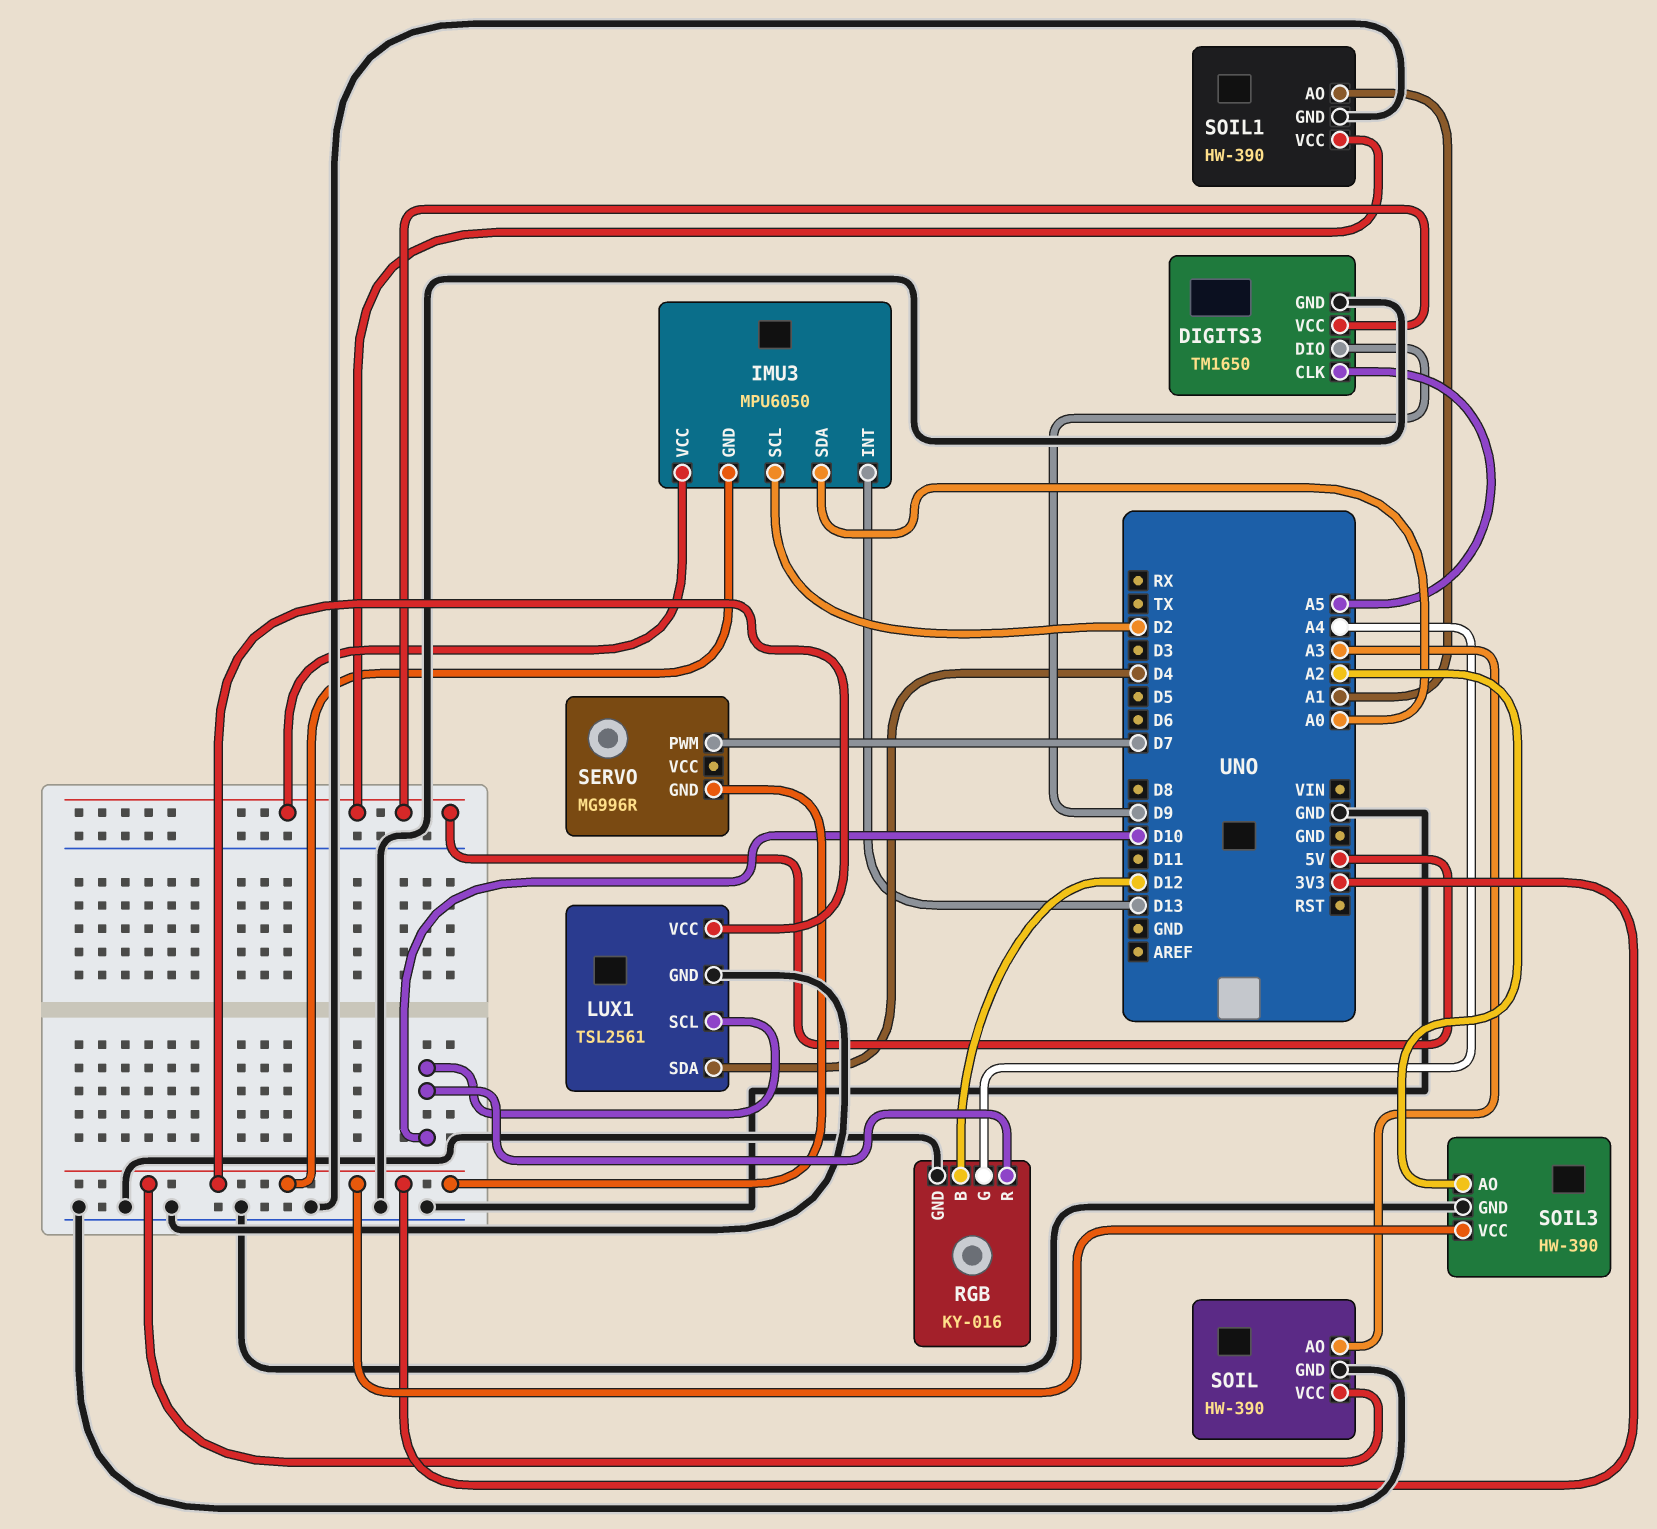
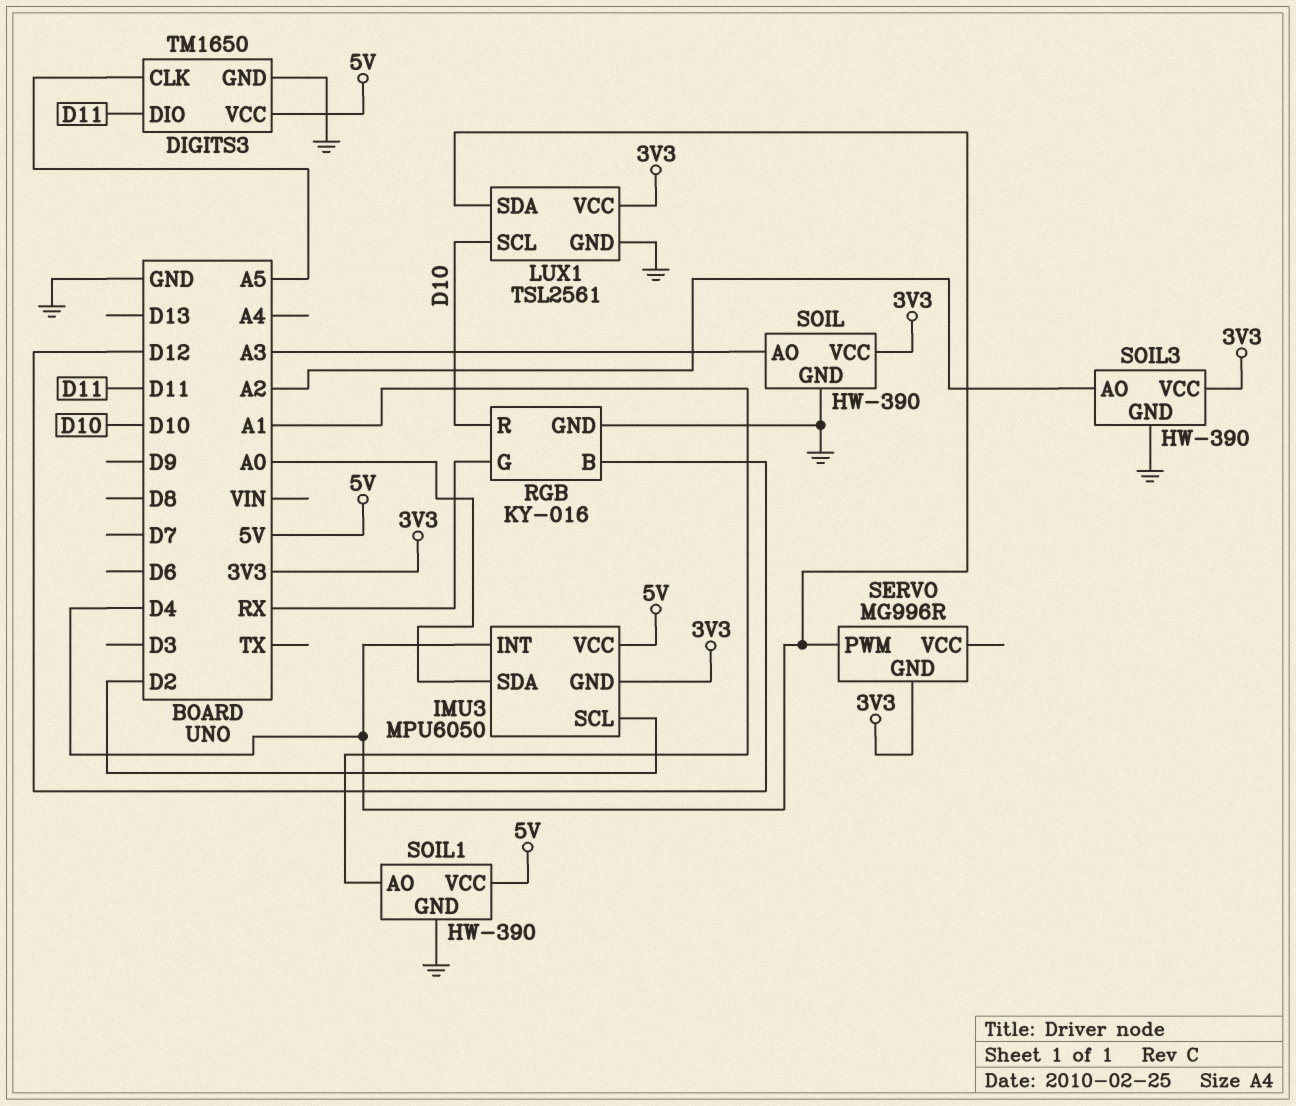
DIGITS3 pin DIO: D9 -> D11
IMU3 pin INT: D13 -> D4
RGB pin G: A4 -> RX
SERVO pin PWM: D7 -> D4

